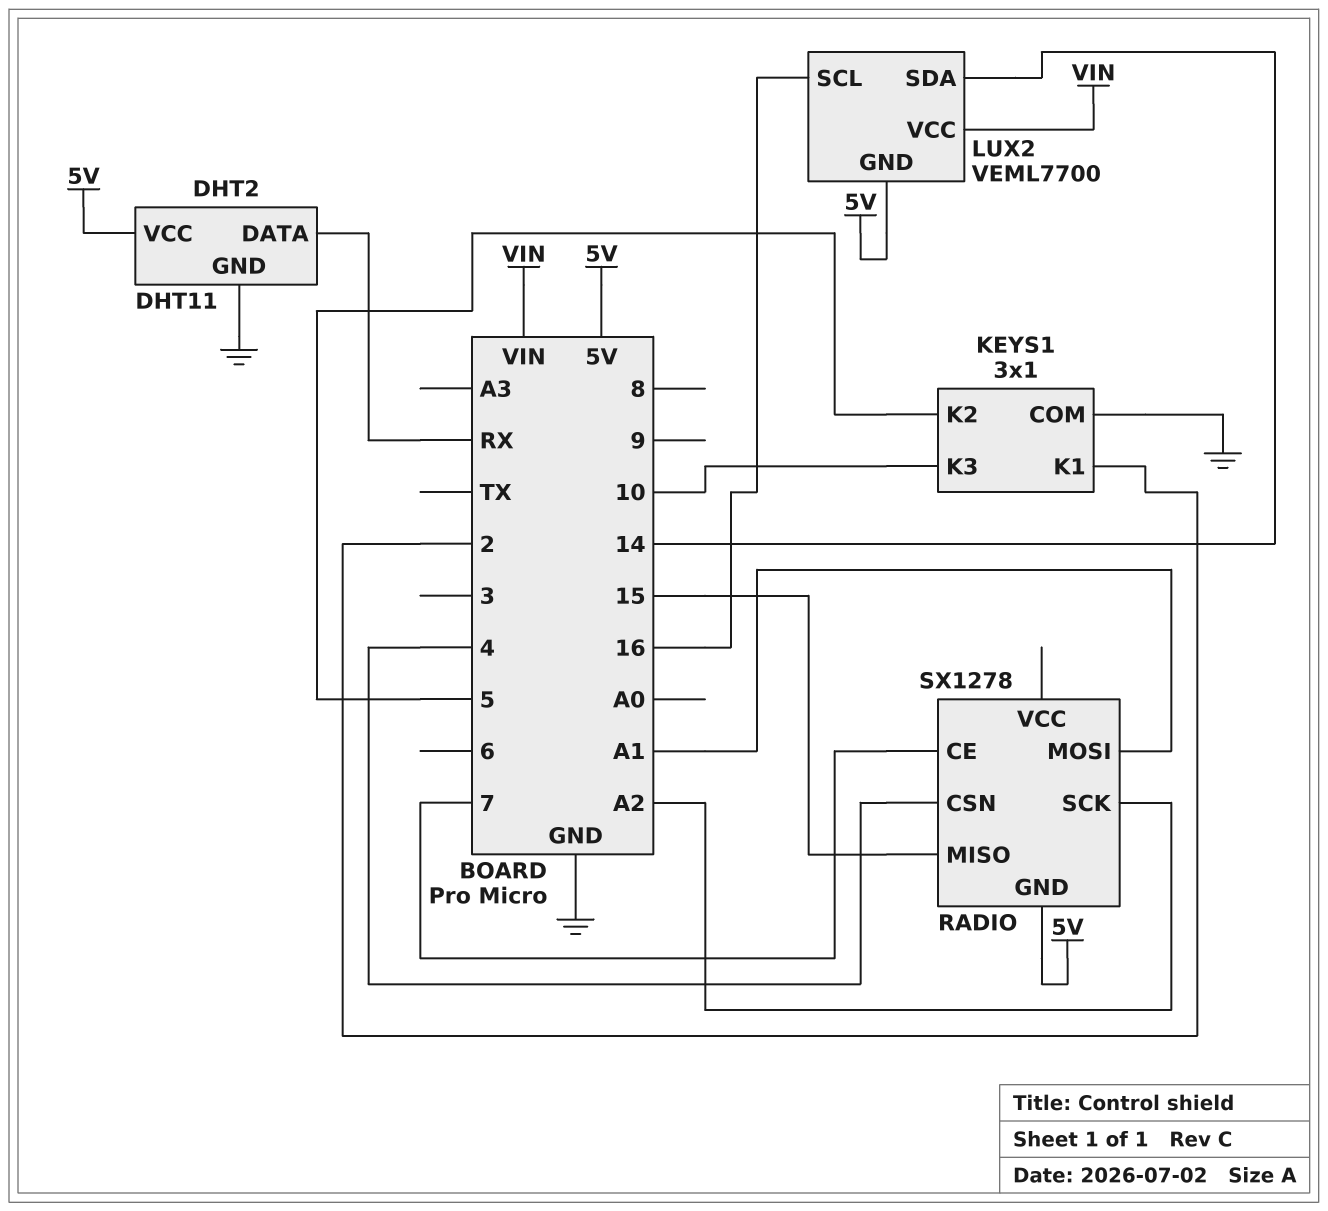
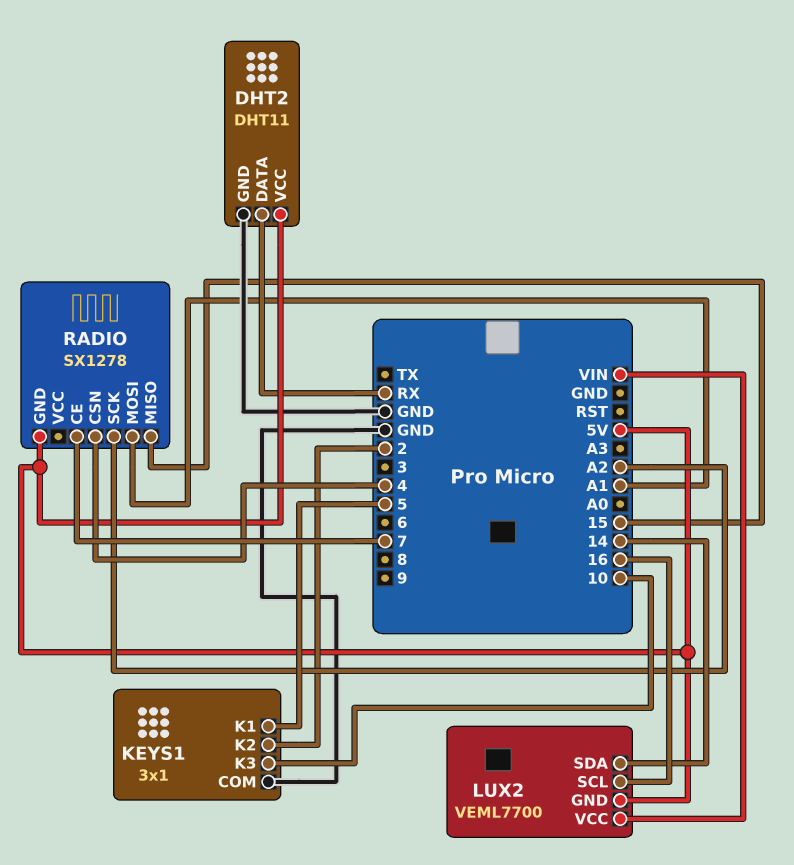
KEYS1 pin K1: 2 -> 5
KEYS1 pin K2: 5 -> 2

